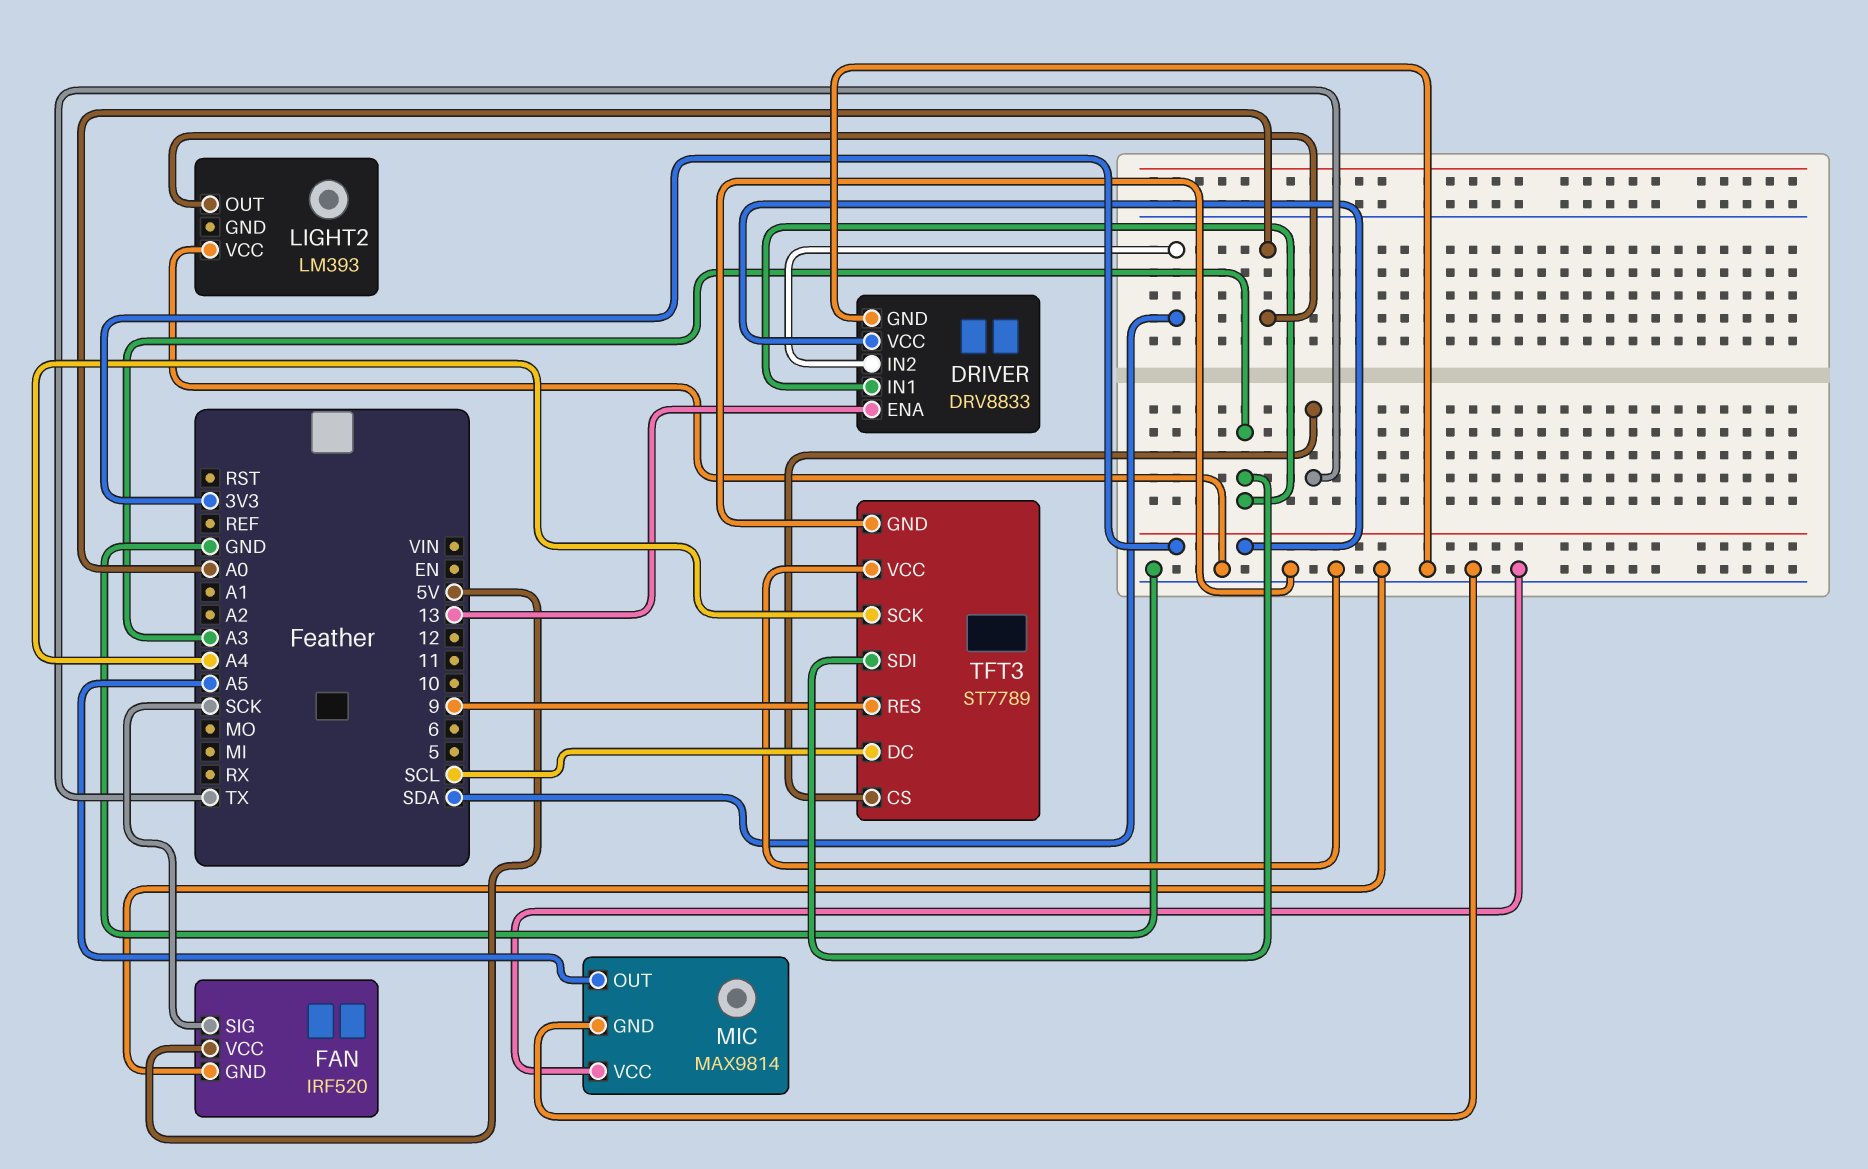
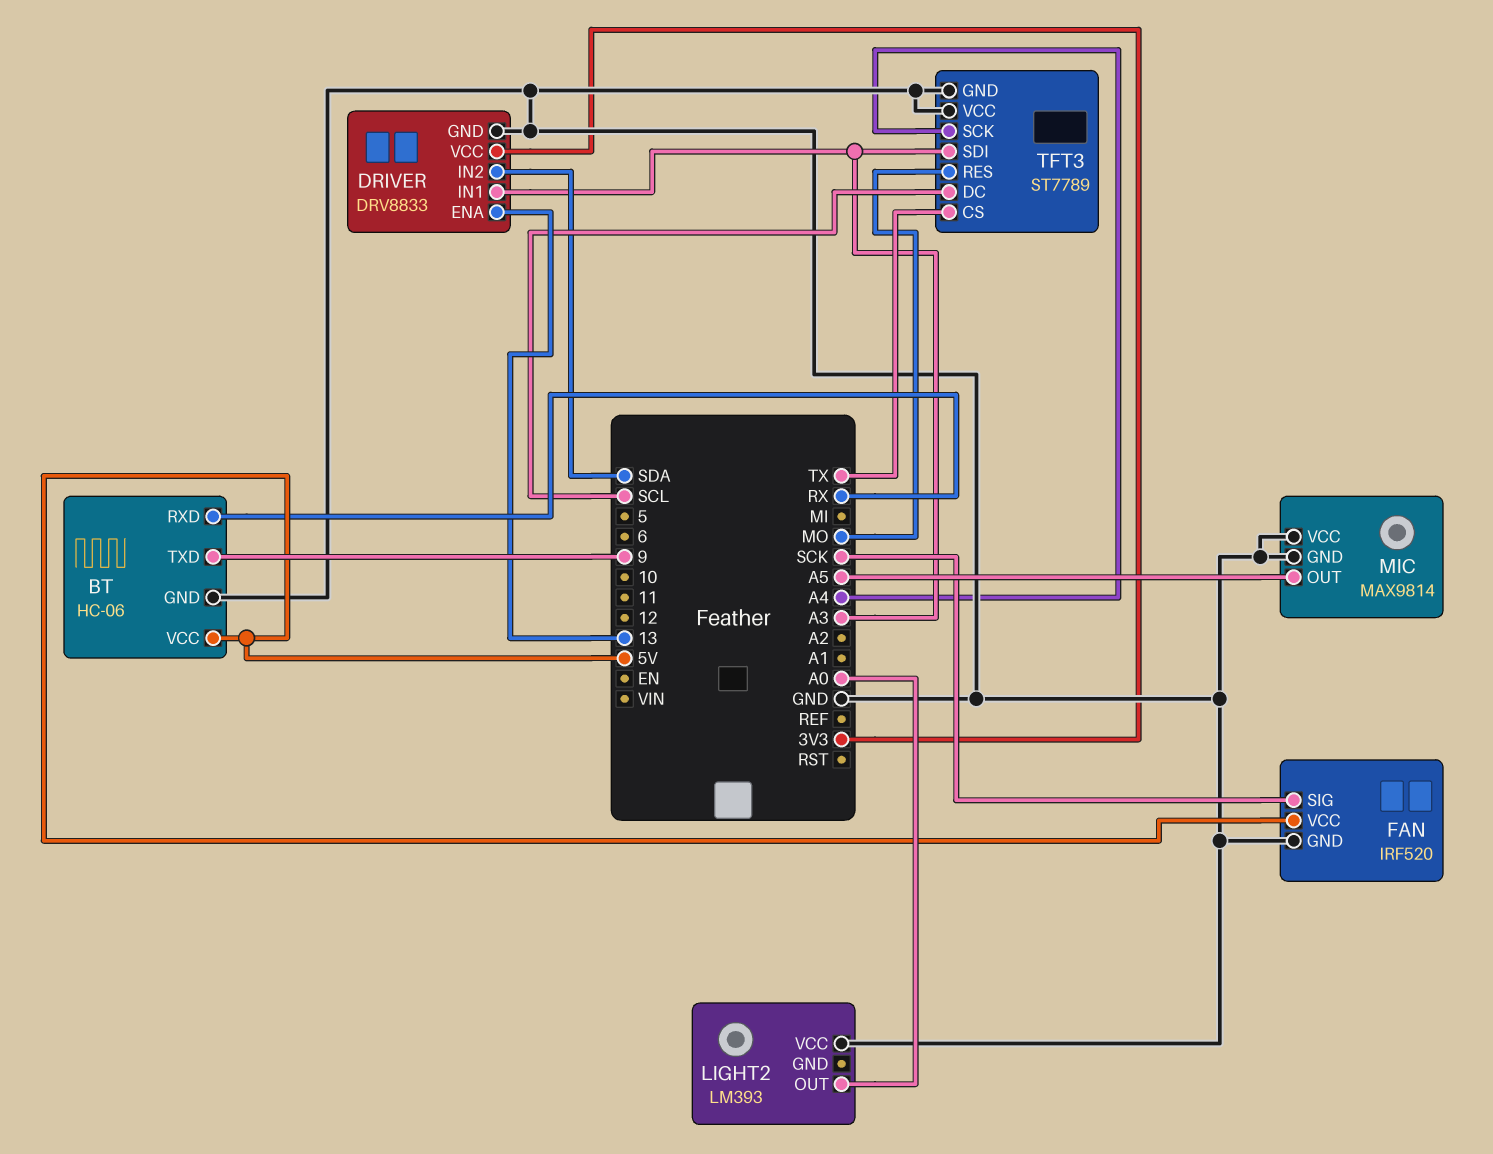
BT: none -> HC-06
BT pin GND: none -> GND
BT pin RXD: none -> RX
BT pin TXD: none -> 9
BT pin VCC: none -> 5V
TFT3 pin RES: 9 -> MO

